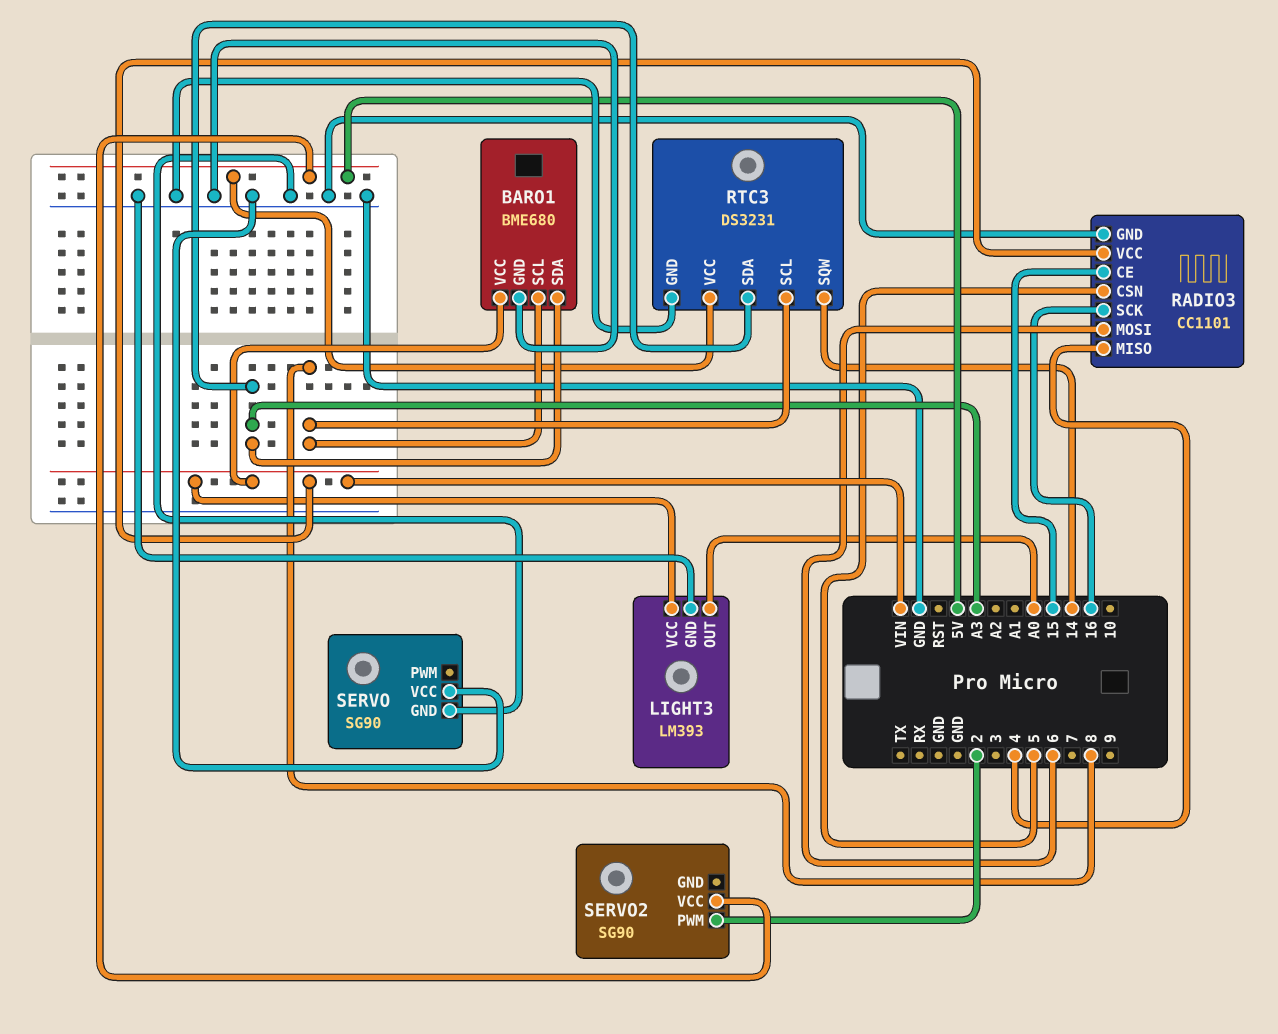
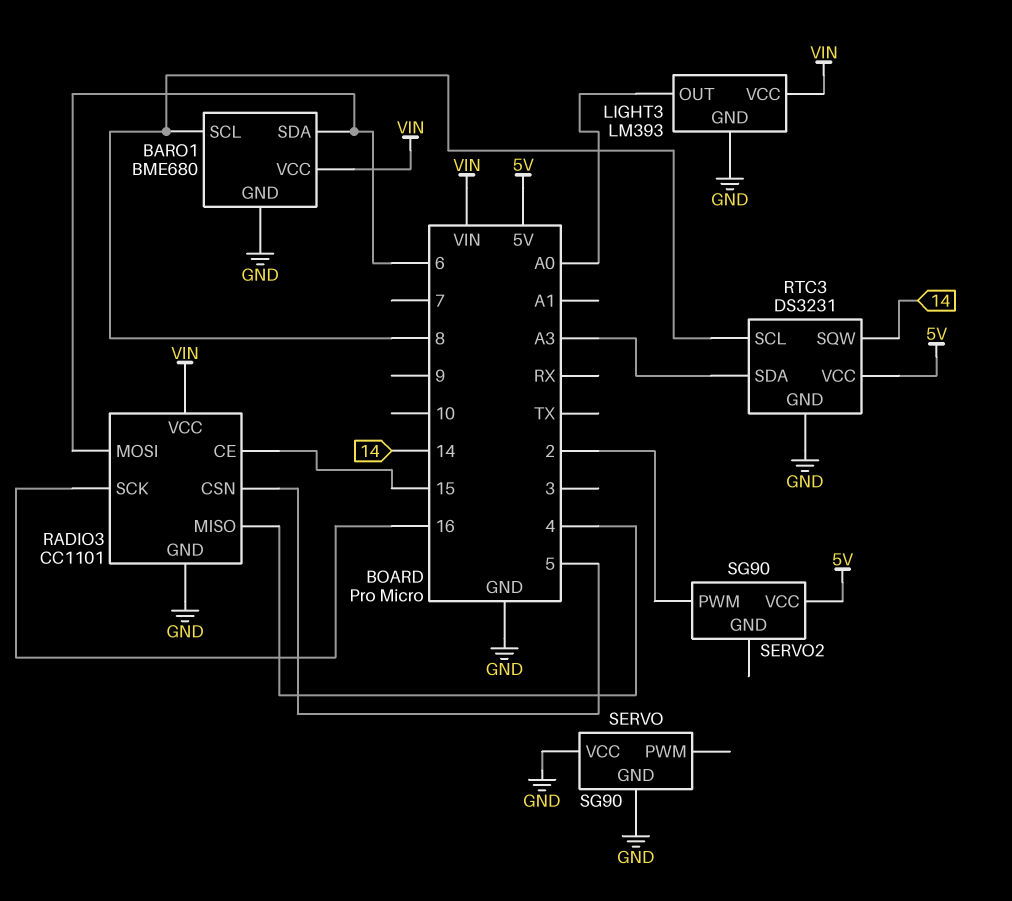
BARO1 pin SDA: A3 -> 6

